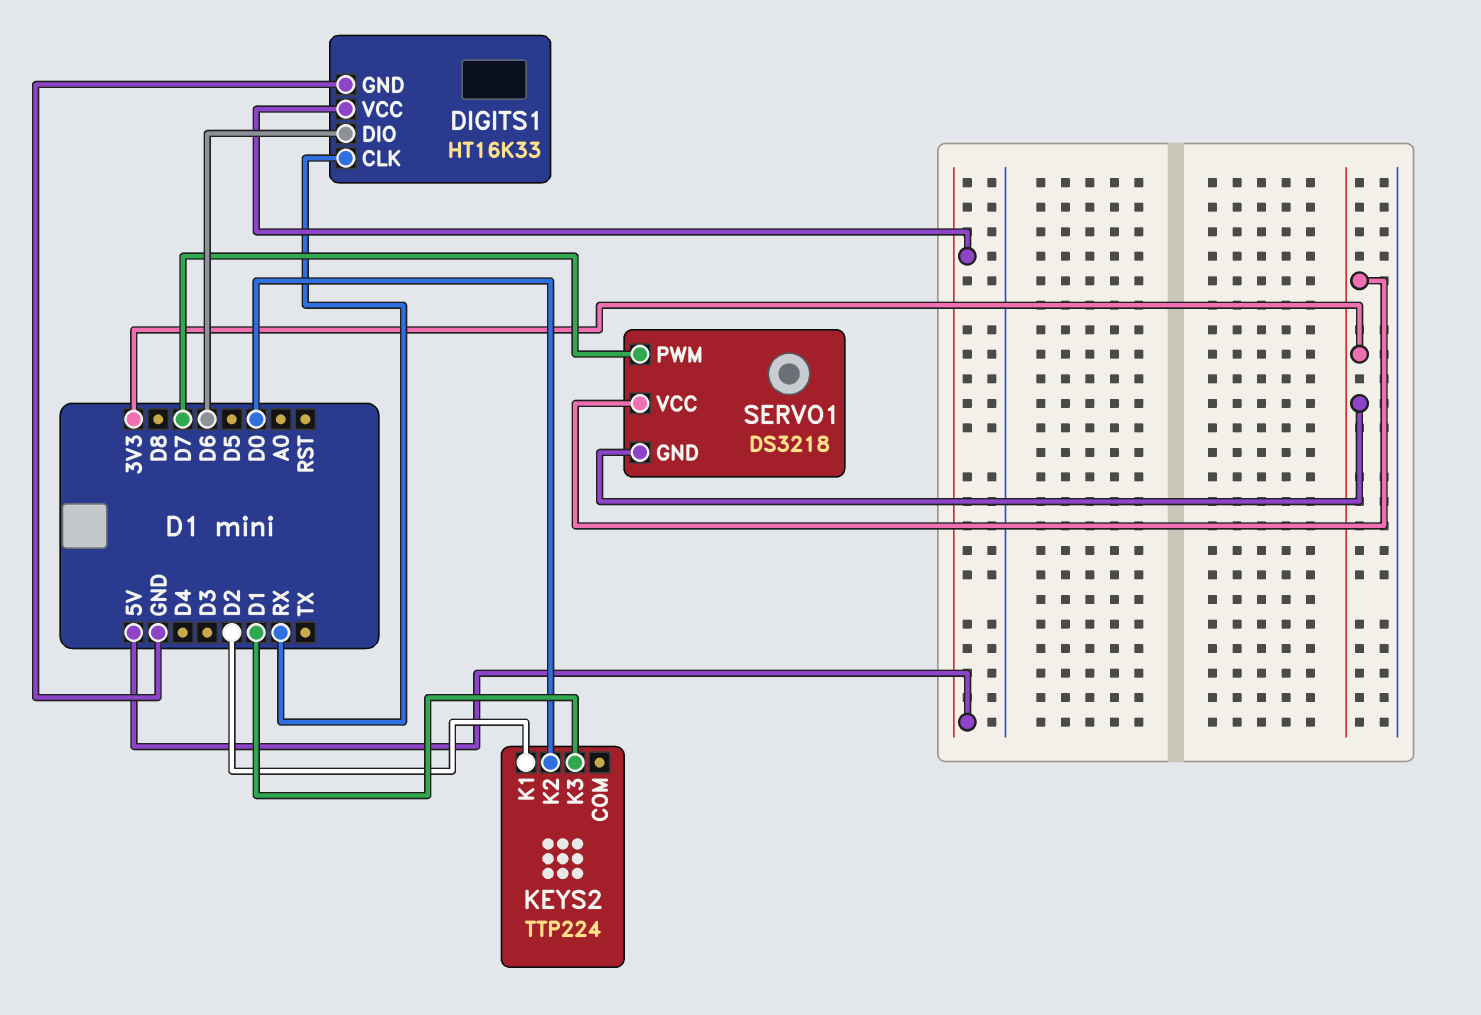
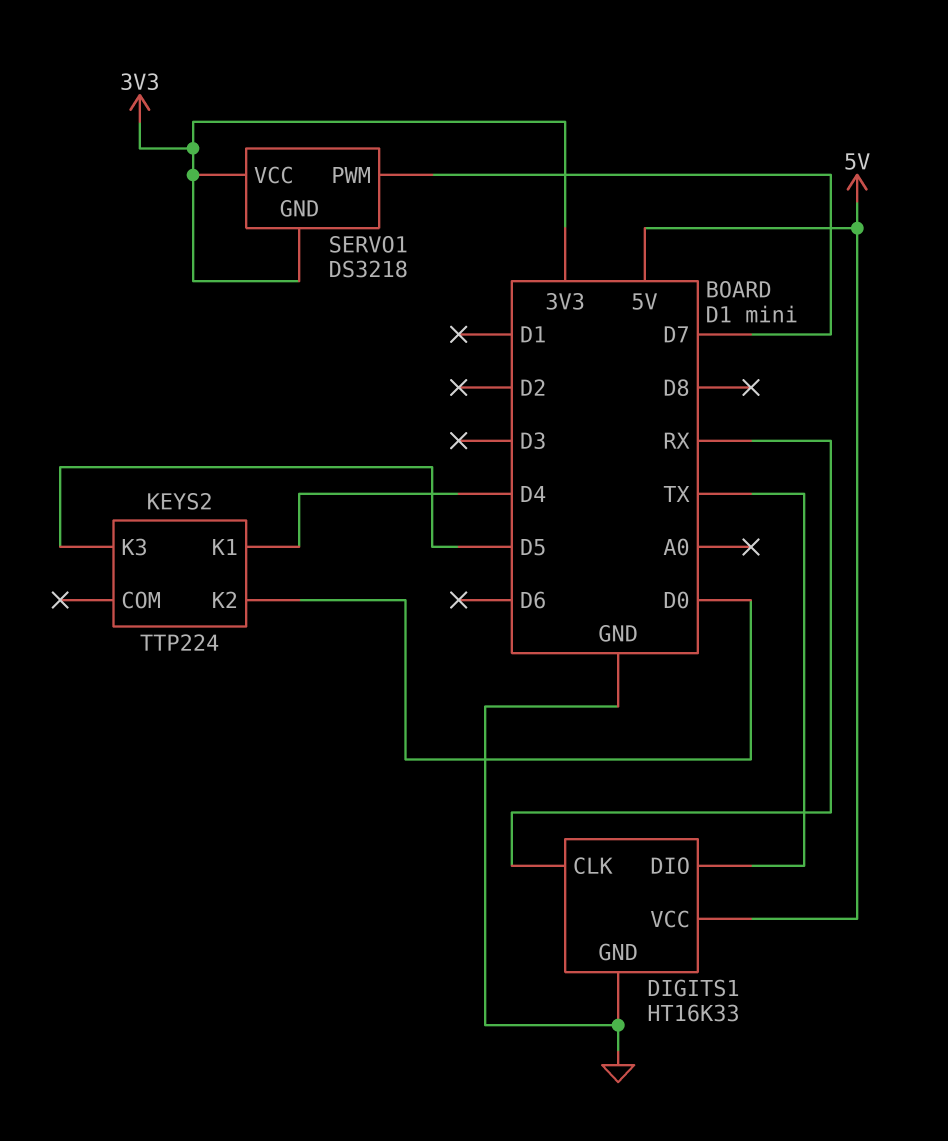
DIGITS1 pin DIO: D6 -> TX
KEYS2 pin K1: D2 -> D4
KEYS2 pin K3: D1 -> D5

